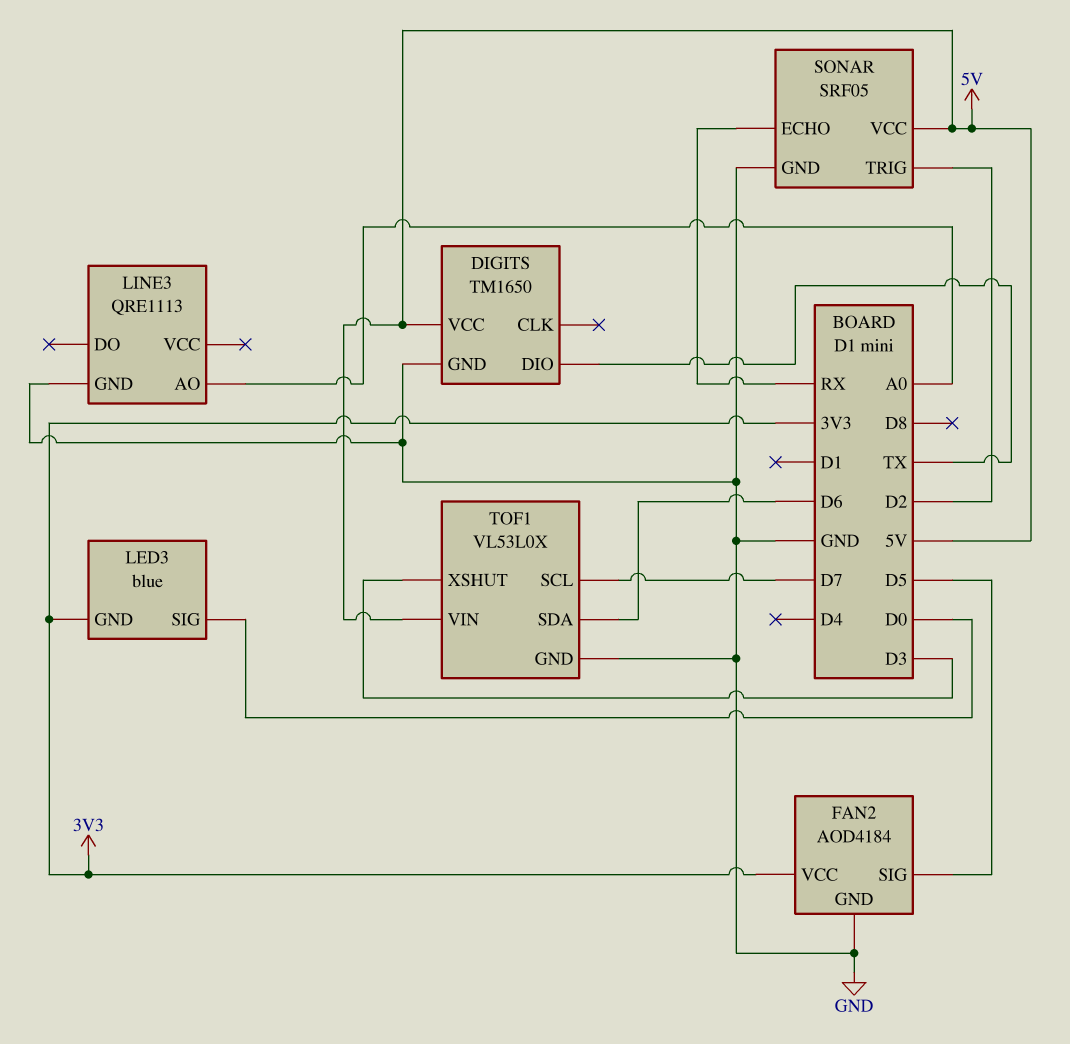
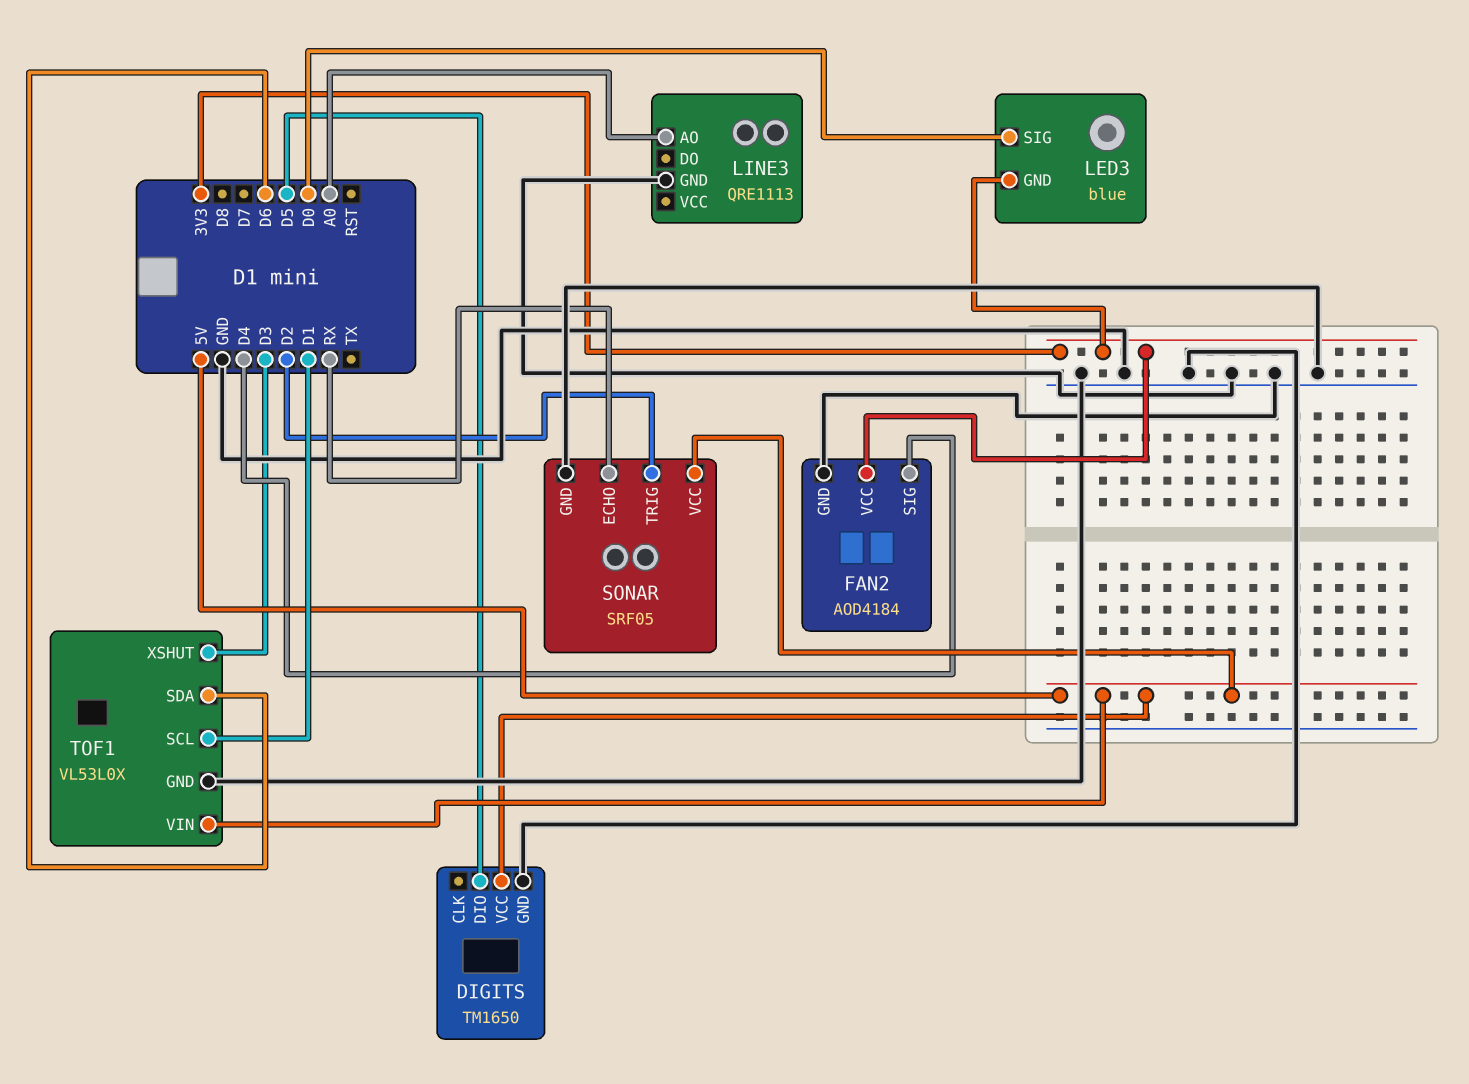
DIGITS pin DIO: TX -> D5
FAN2 pin SIG: D5 -> D4
TOF1 pin SCL: D7 -> D1

